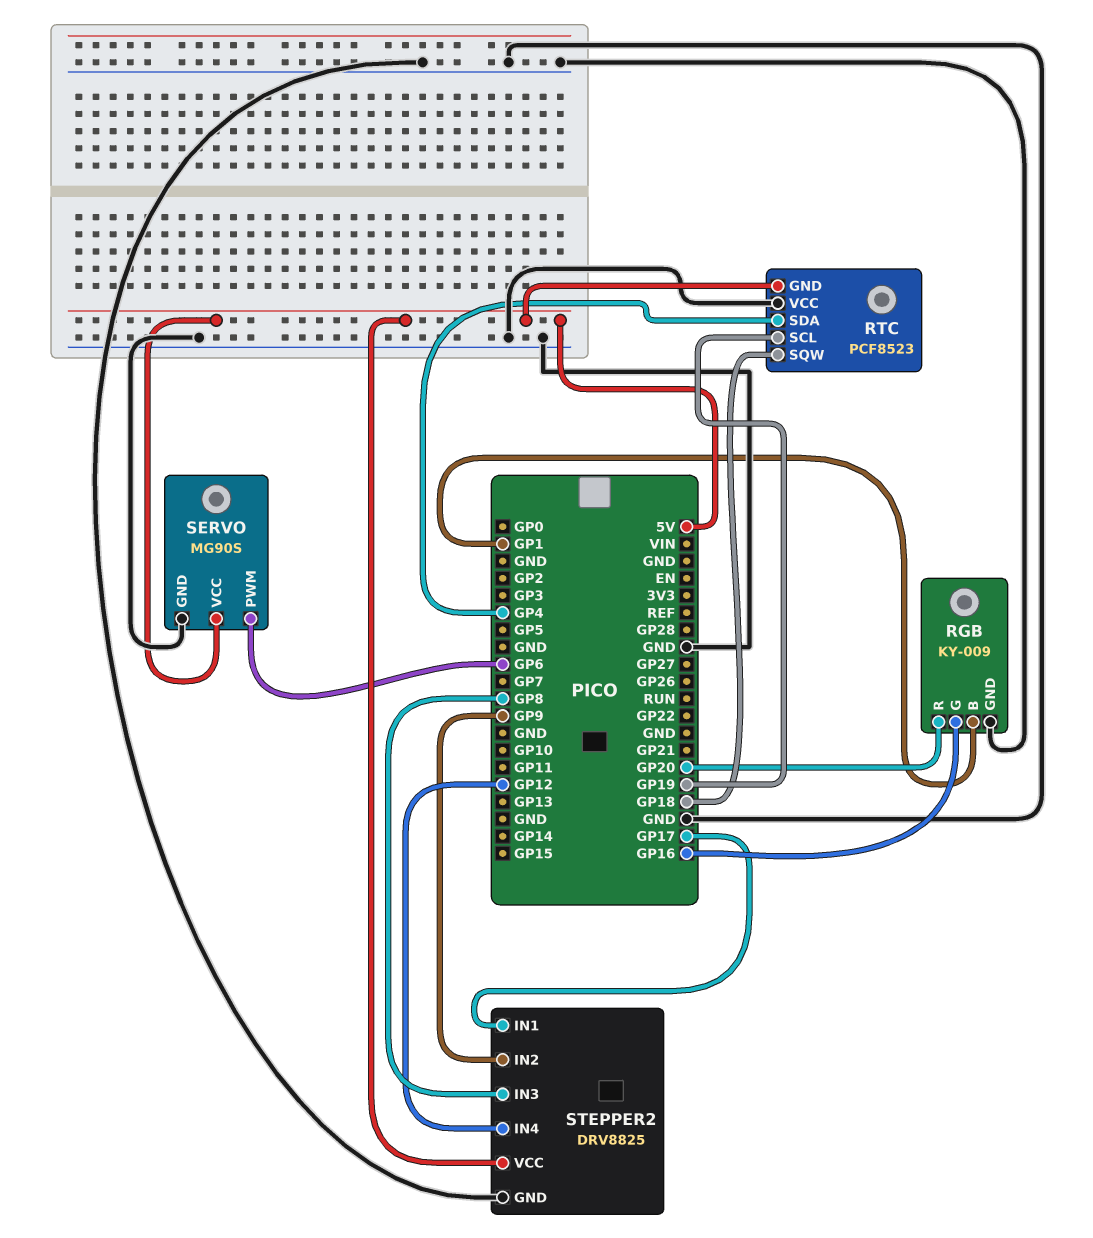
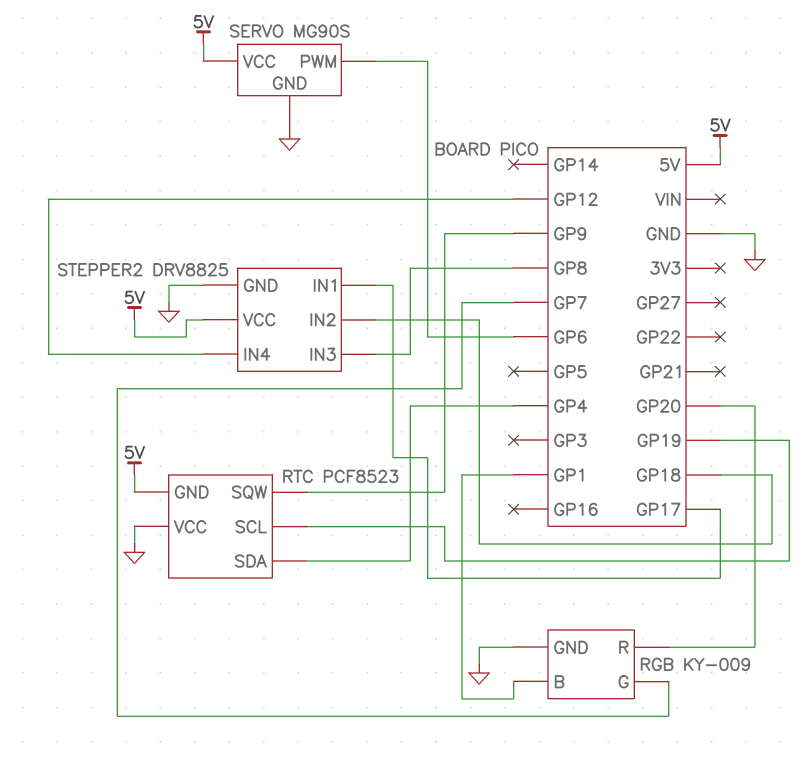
RGB pin G: GP16 -> GP7
RTC pin SQW: GP18 -> GP9
STEPPER2 pin IN2: GP9 -> GP18

